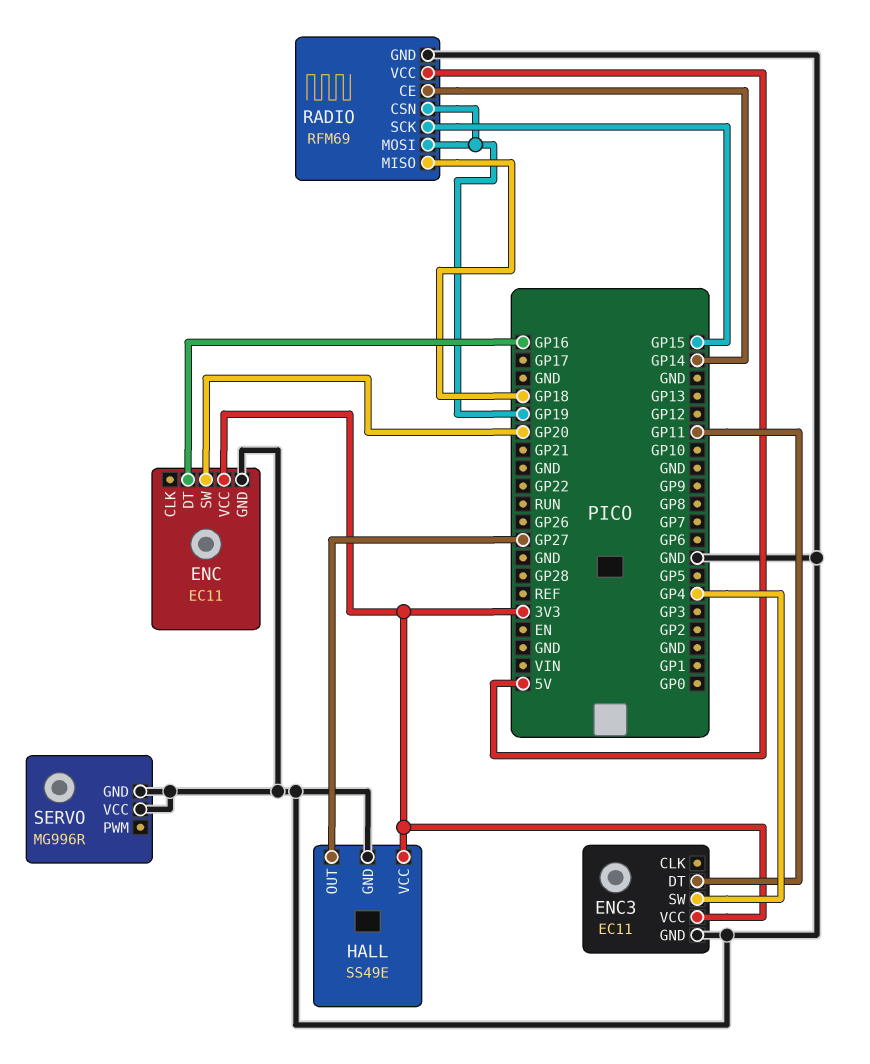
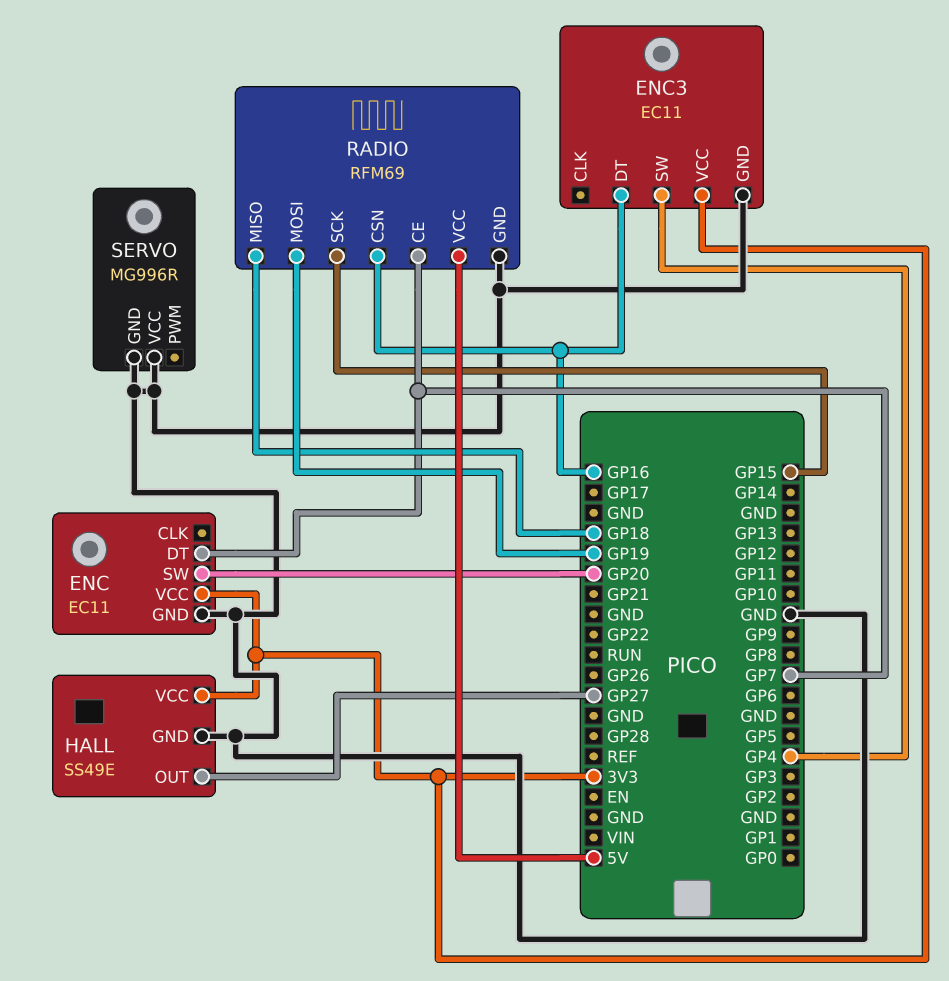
ENC pin DT: GP16 -> GP7
ENC3 pin DT: GP11 -> GP16
RADIO pin CE: GP14 -> GP7
RADIO pin CSN: GP19 -> GP16

